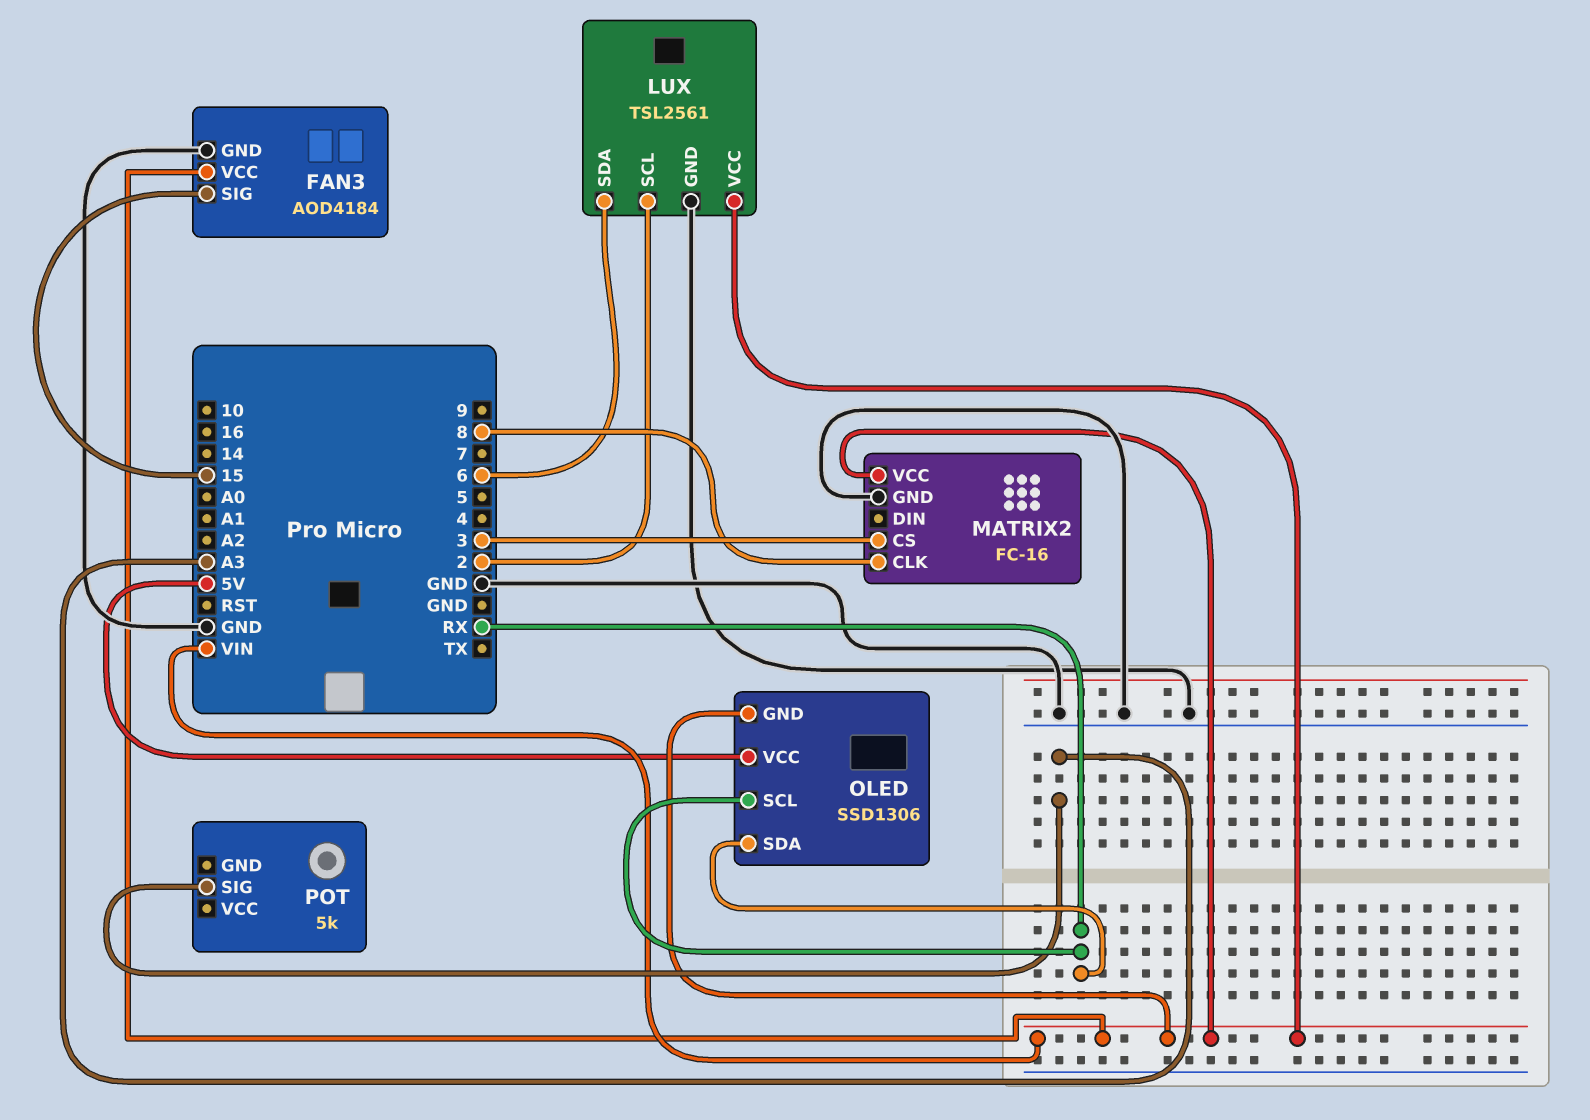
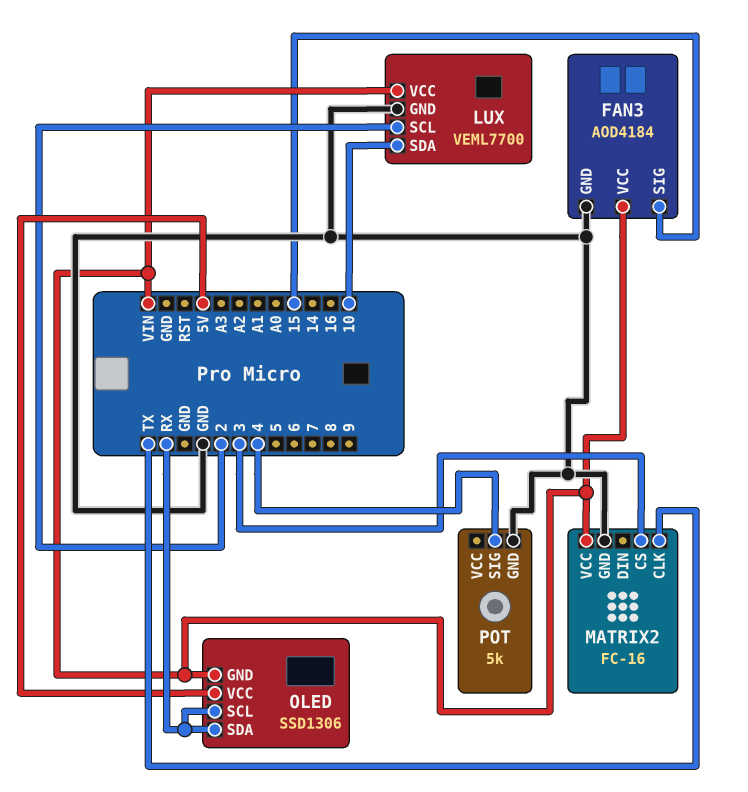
LUX: TSL2561 -> VEML7700
LUX pin SDA: 6 -> 10
MATRIX2 pin CLK: 8 -> TX
POT pin GND: none -> GND
POT pin SIG: A3 -> 4

